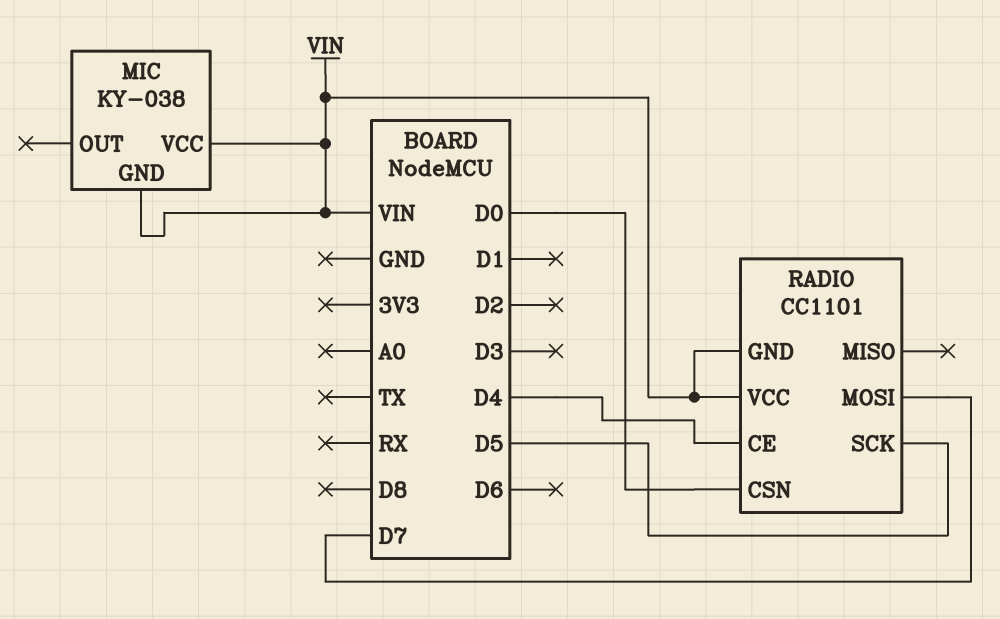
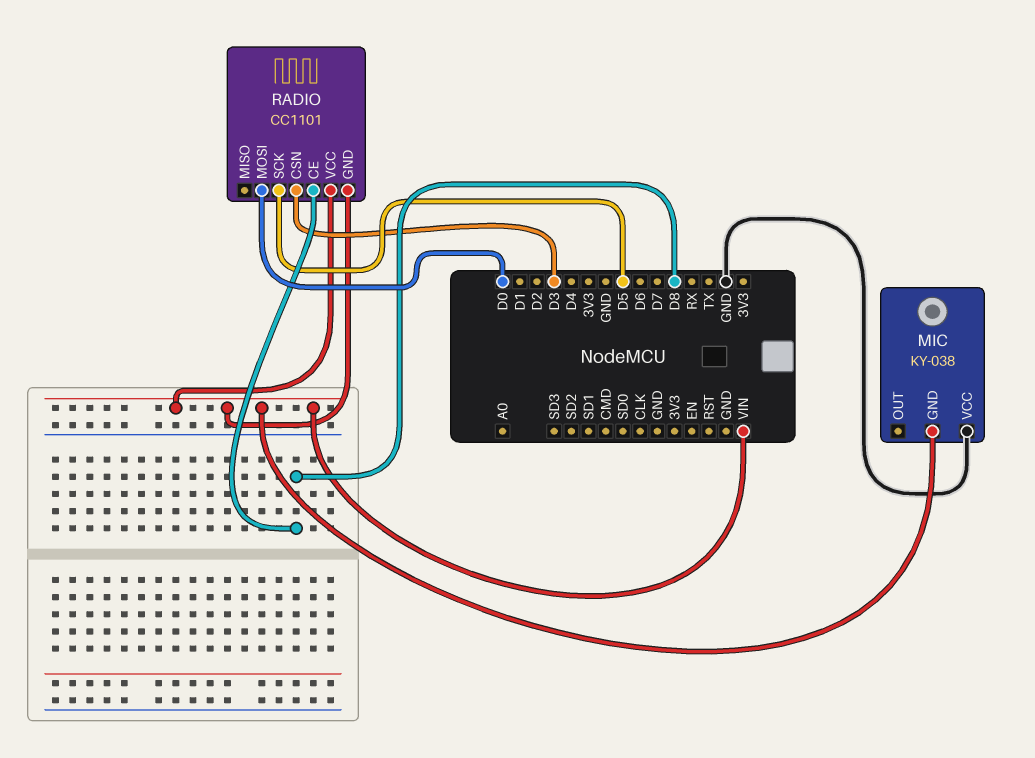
MIC pin VCC: VIN -> GND
RADIO pin CE: D4 -> D8
RADIO pin CSN: D0 -> D3
RADIO pin MOSI: D7 -> D0

